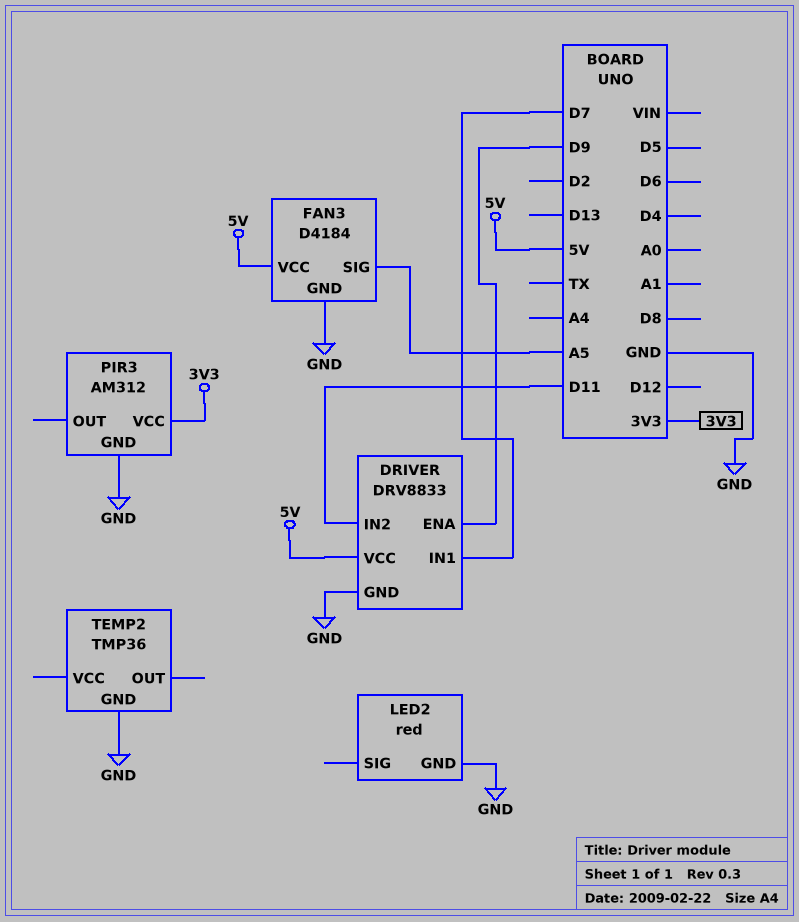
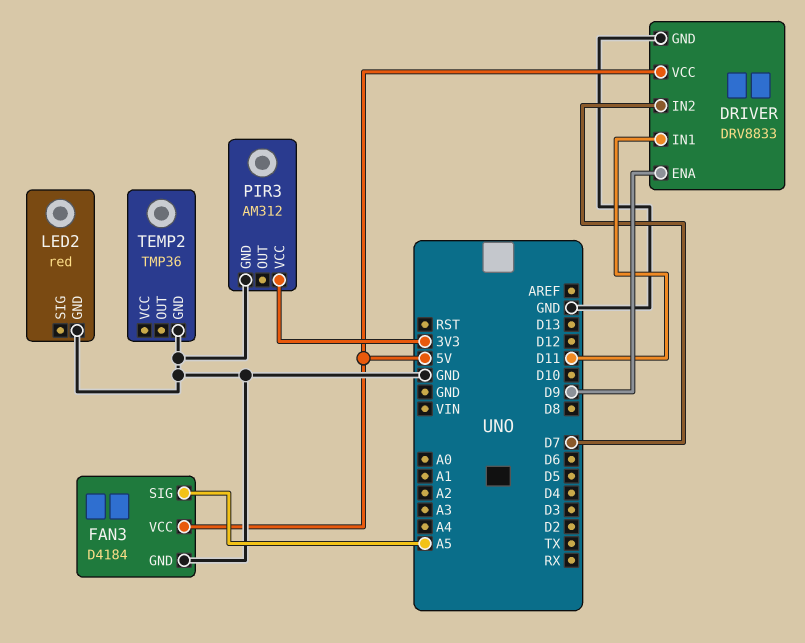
DRIVER pin IN1: D7 -> D11
DRIVER pin IN2: D11 -> D7

